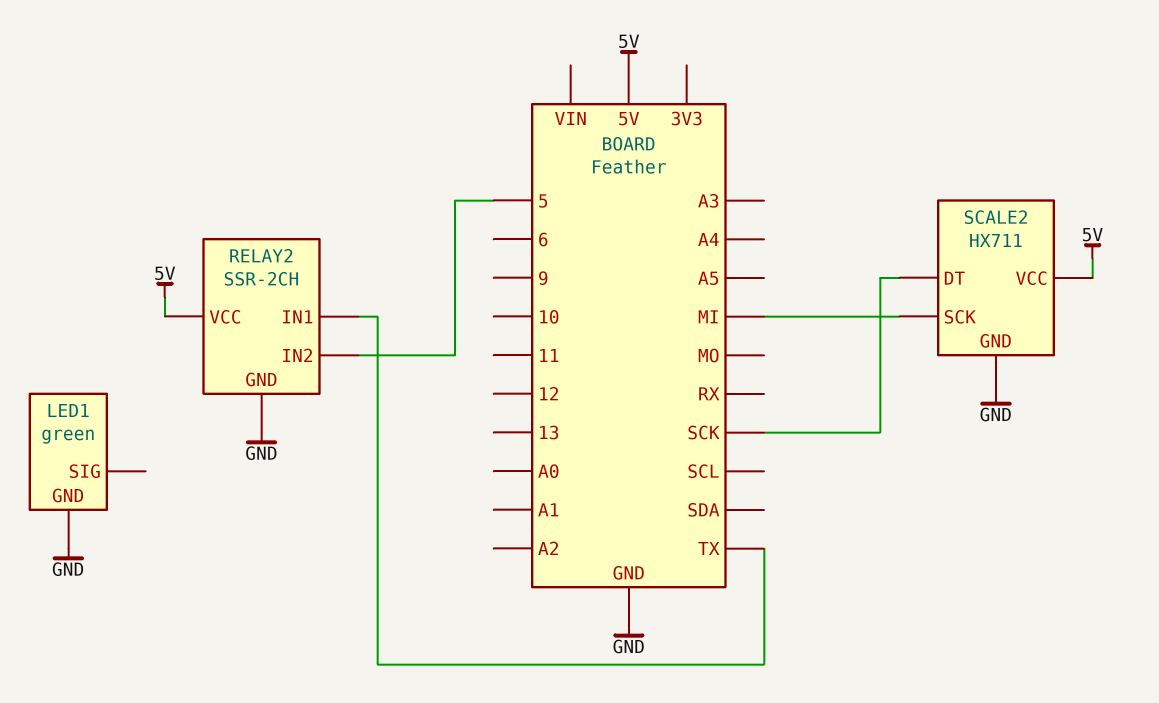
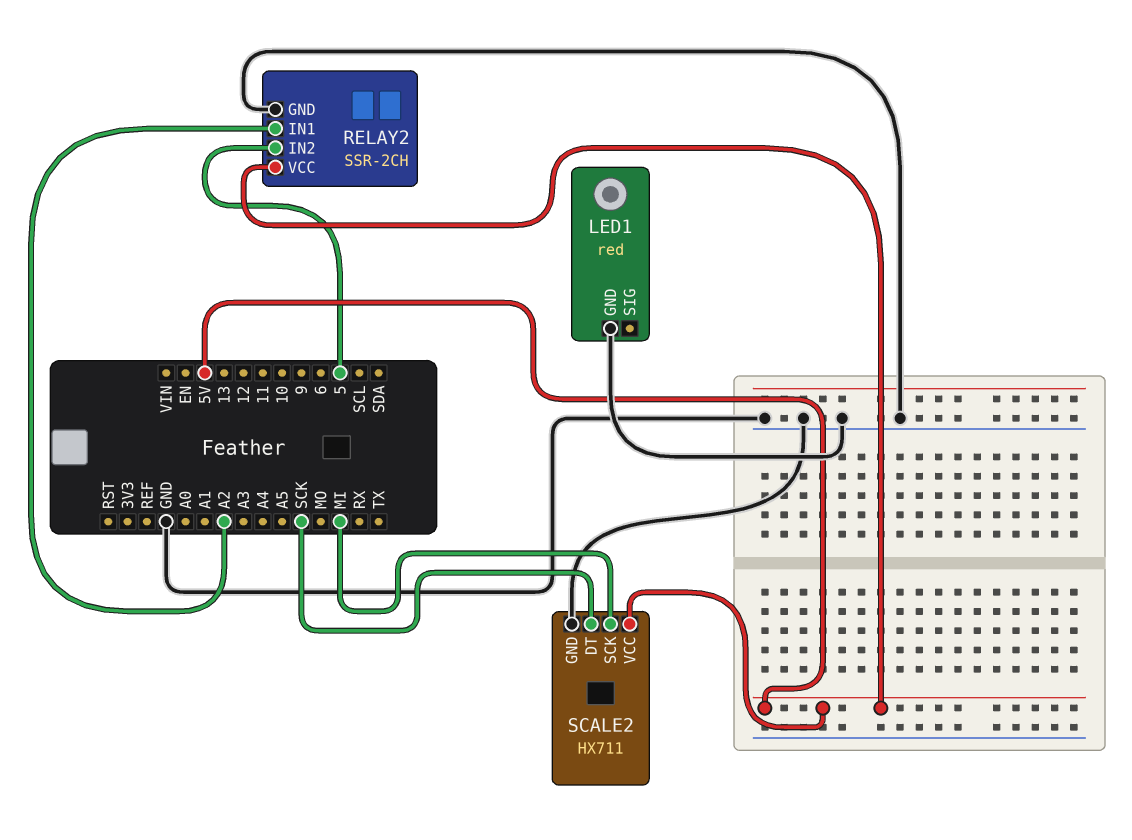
LED1: green -> red
RELAY2 pin IN1: TX -> A2

